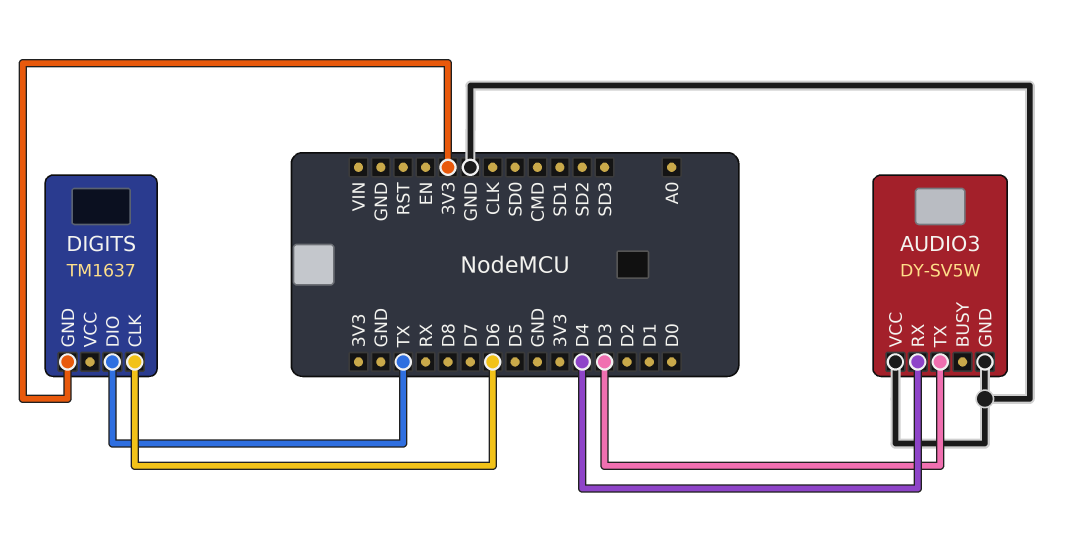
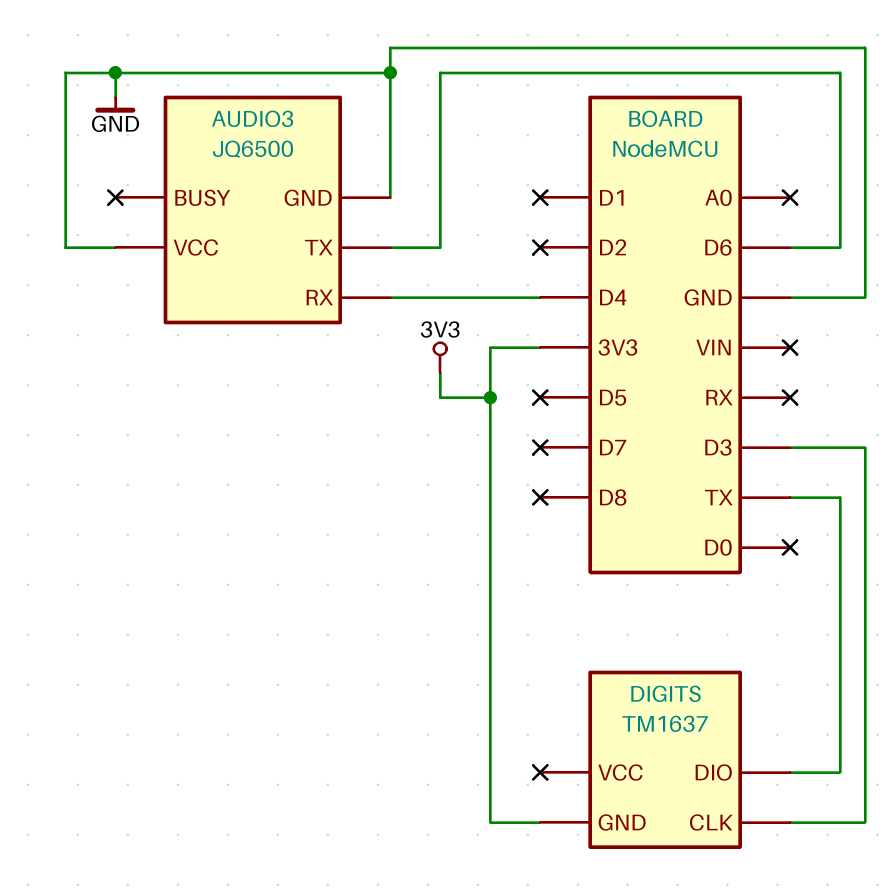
AUDIO3: DY-SV5W -> JQ6500
AUDIO3 pin TX: D3 -> D6
DIGITS pin CLK: D6 -> D3

